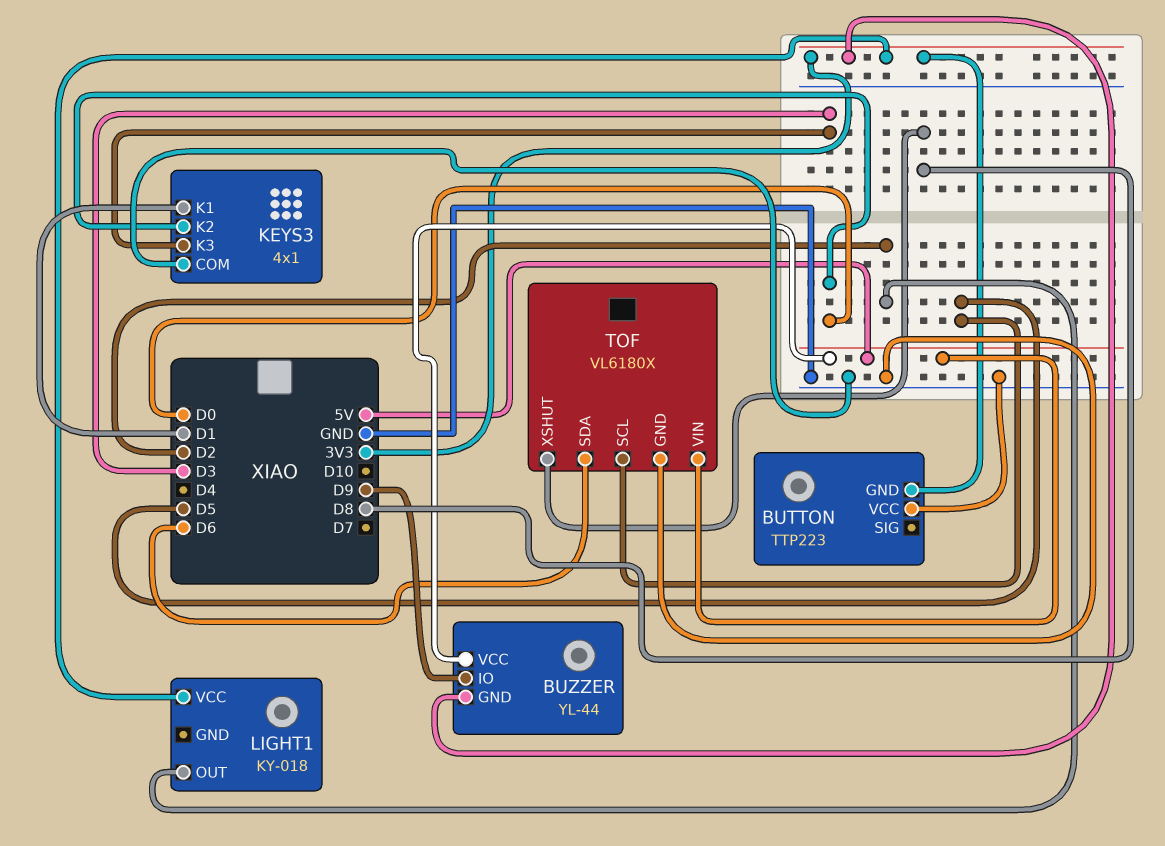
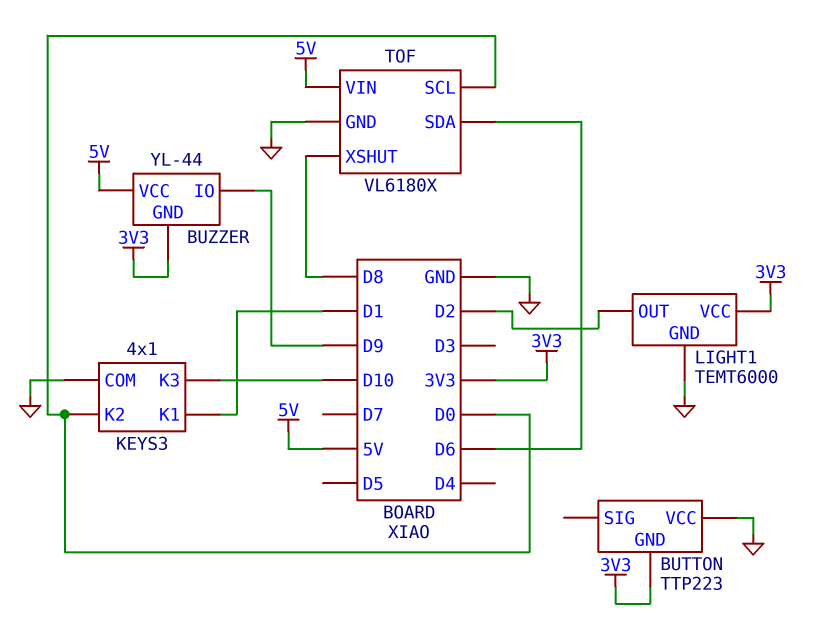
KEYS3 pin K3: D3 -> D10
LIGHT1: KY-018 -> TEMT6000
LIGHT1 pin GND: none -> GND
TOF pin SCL: D5 -> D0

